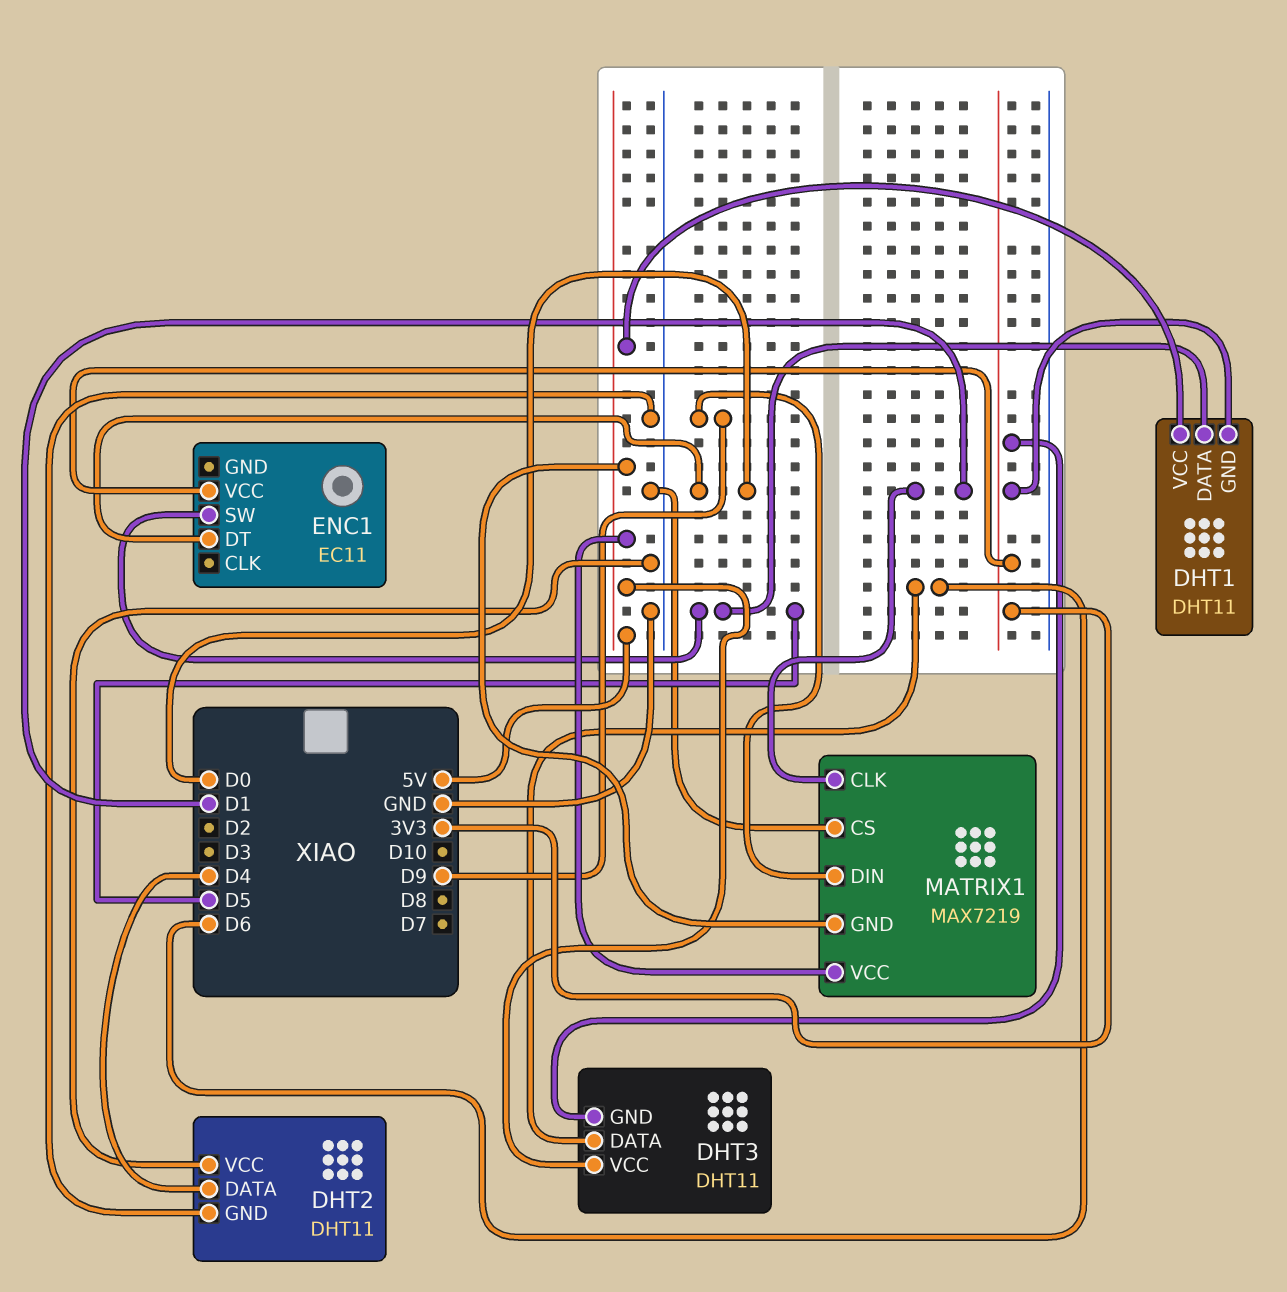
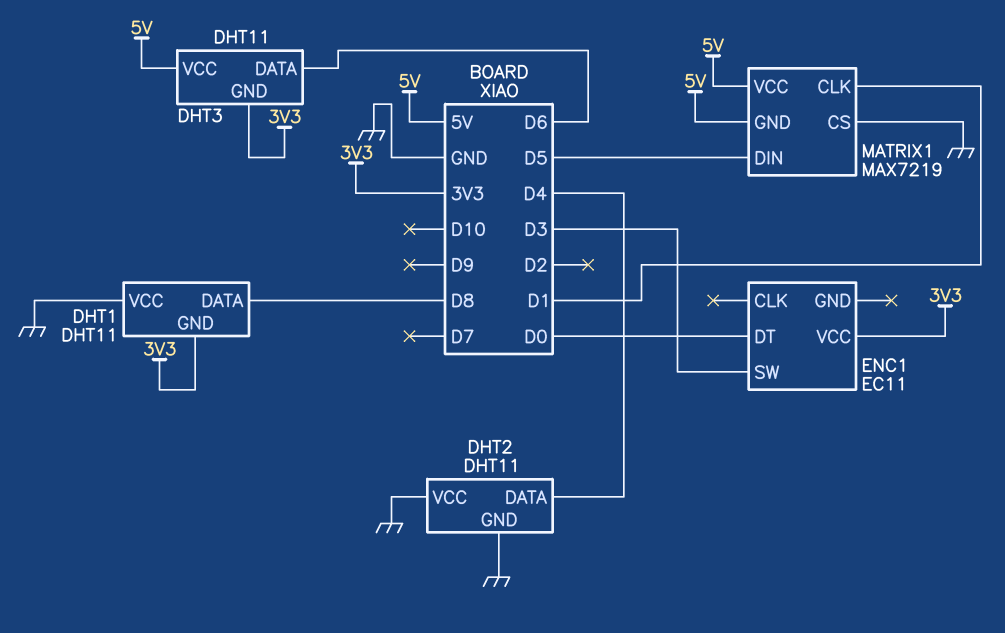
DHT1 pin DATA: D5 -> D8
DHT1 pin VCC: 5V -> GND
ENC1 pin SW: D5 -> D3
MATRIX1 pin DIN: D9 -> D5

